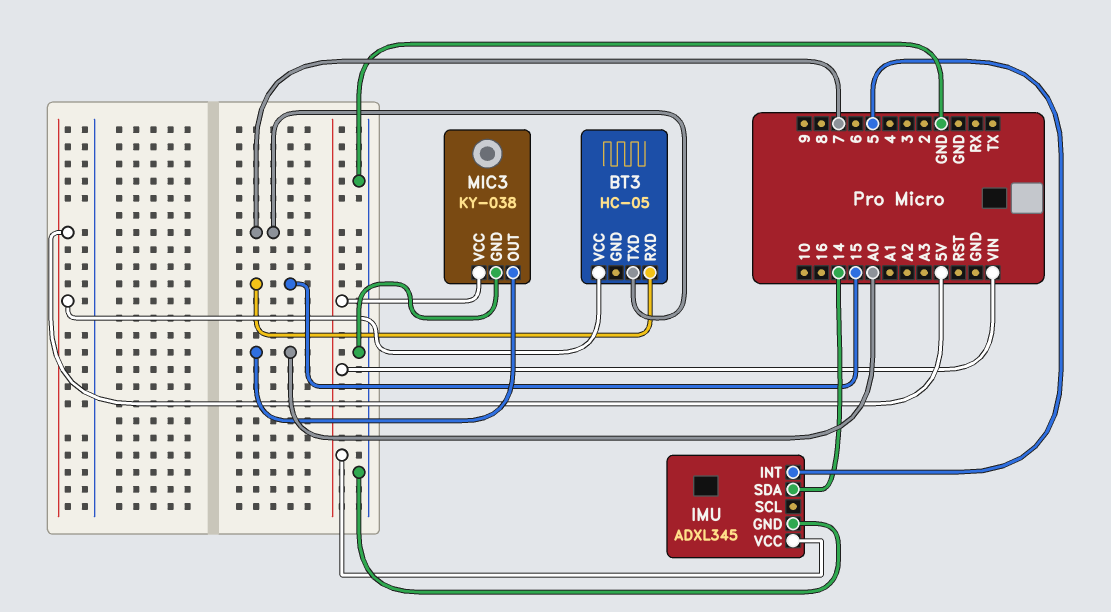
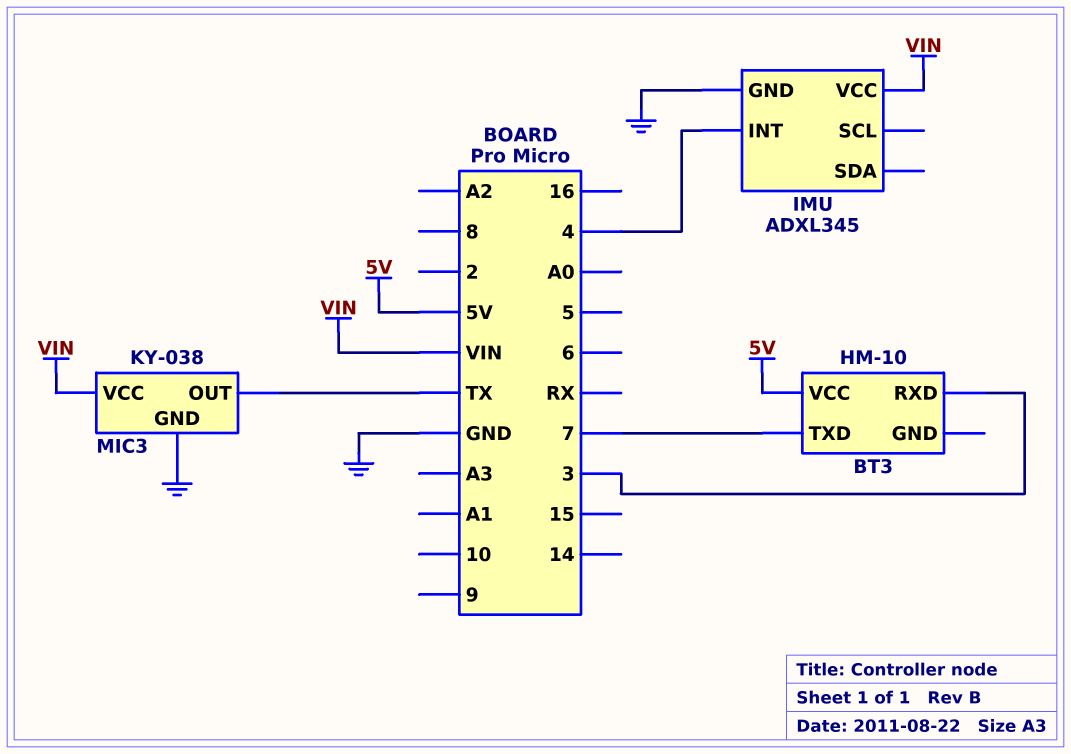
BT3: HC-05 -> HM-10
BT3 pin RXD: 15 -> 3
IMU pin INT: 5 -> 4
IMU pin SDA: 14 -> none
MIC3 pin OUT: A0 -> TX

